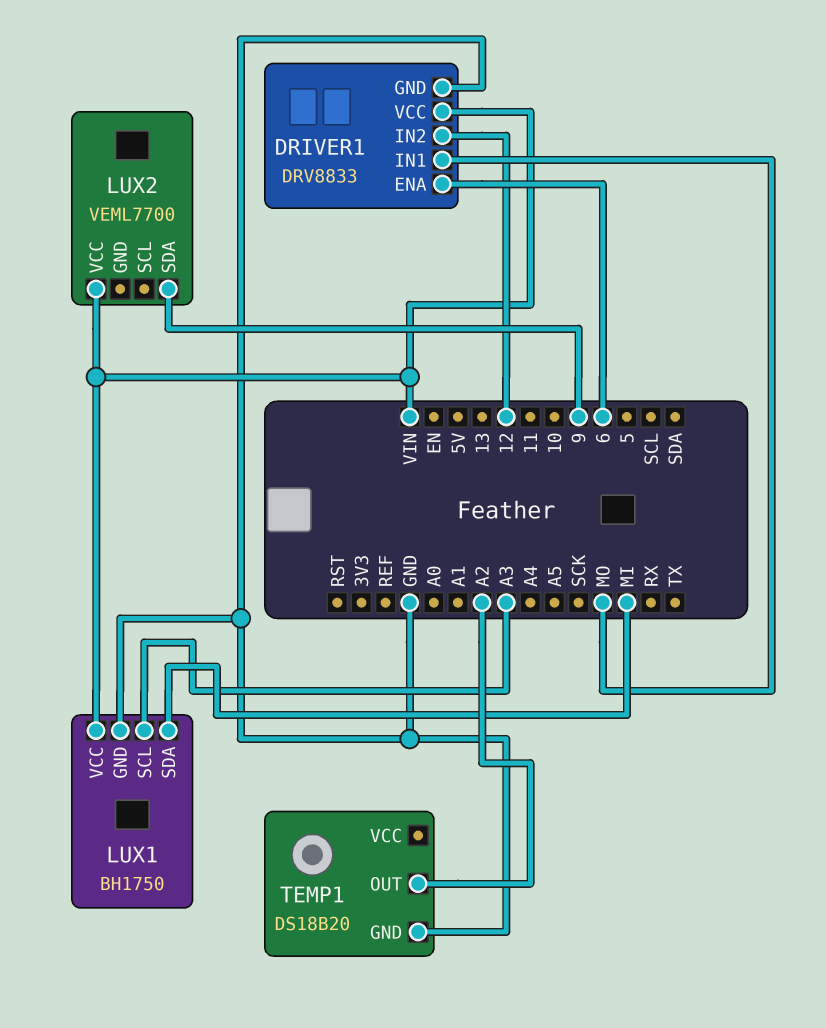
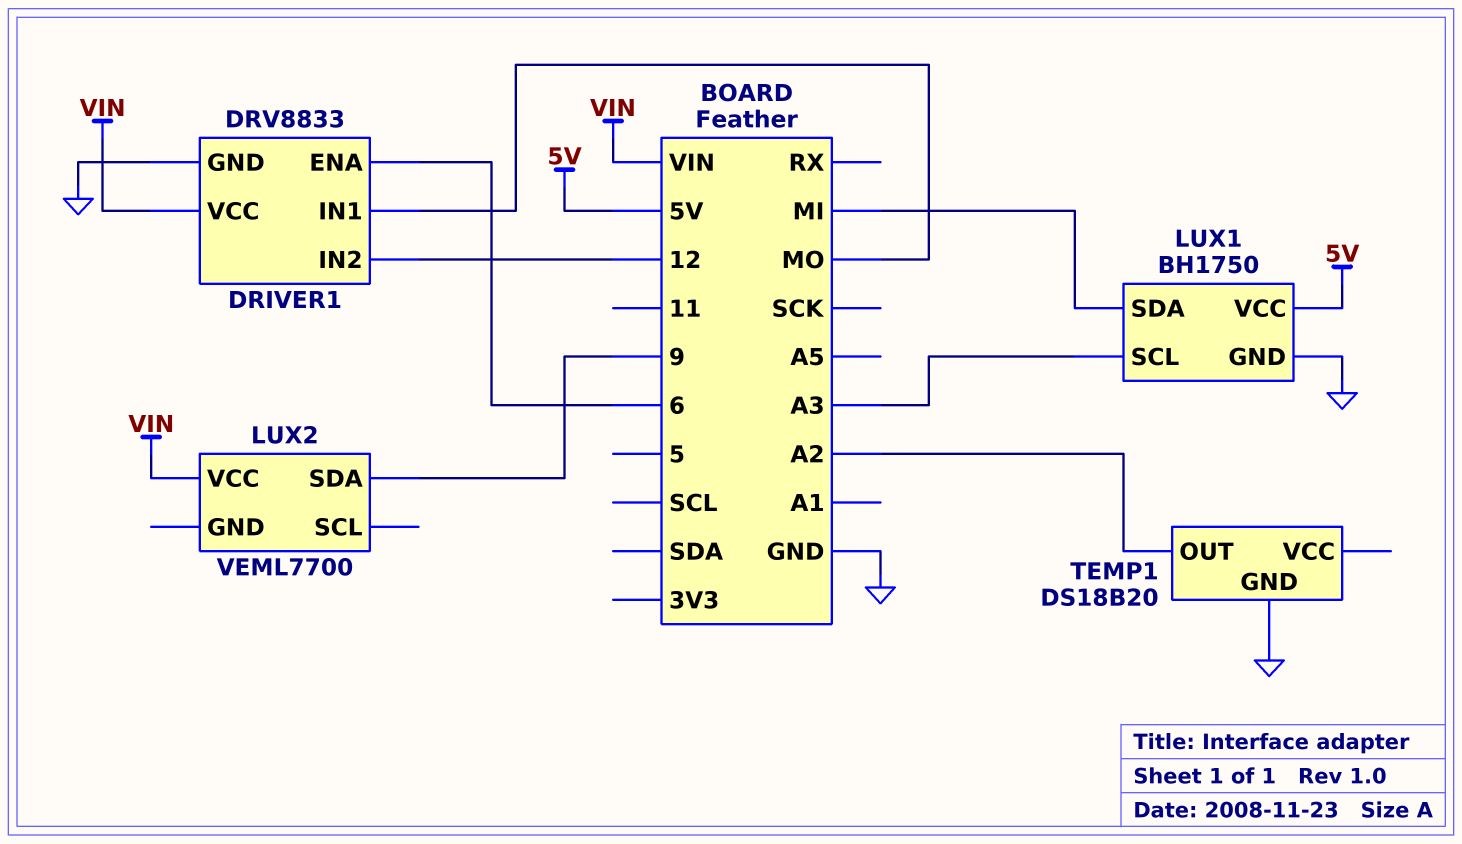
LUX1 pin VCC: VIN -> 5V

